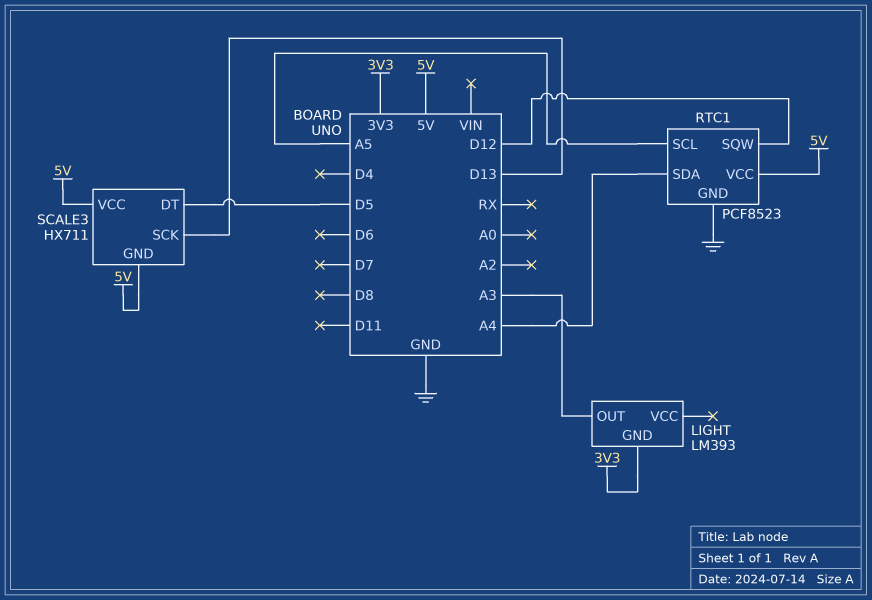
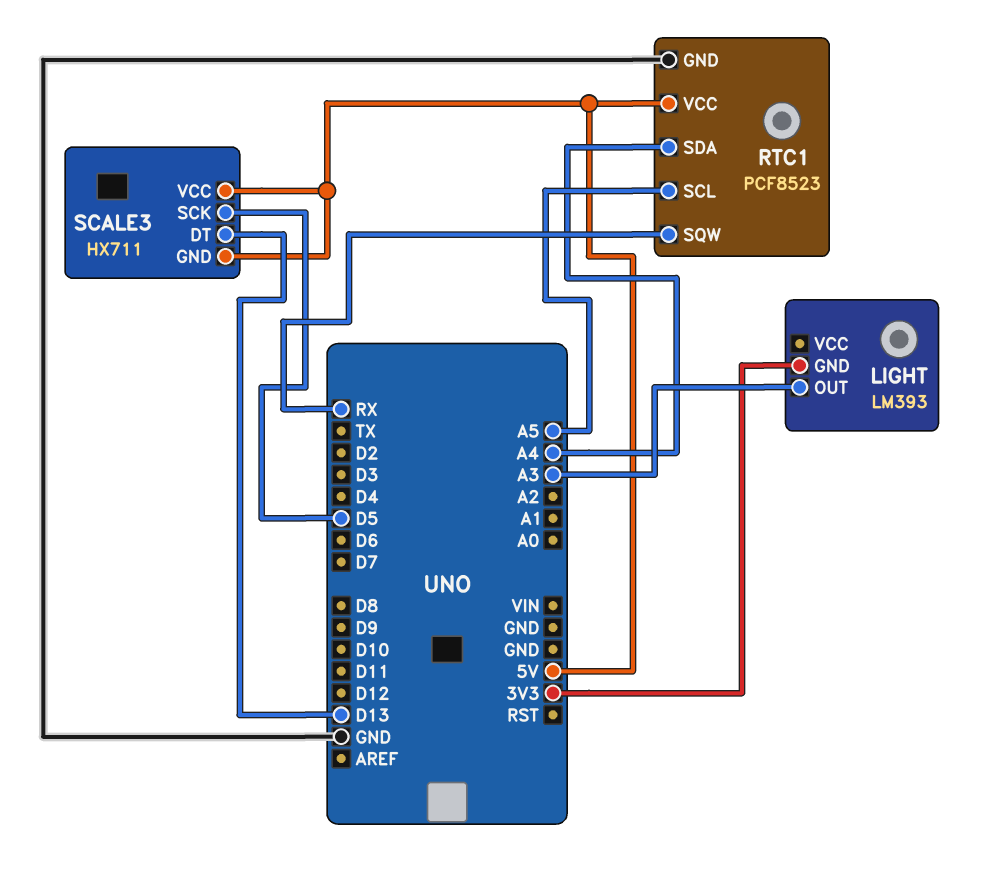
RTC1 pin SQW: D12 -> RX
SCALE3 pin DT: D5 -> D13
SCALE3 pin SCK: D13 -> D5

